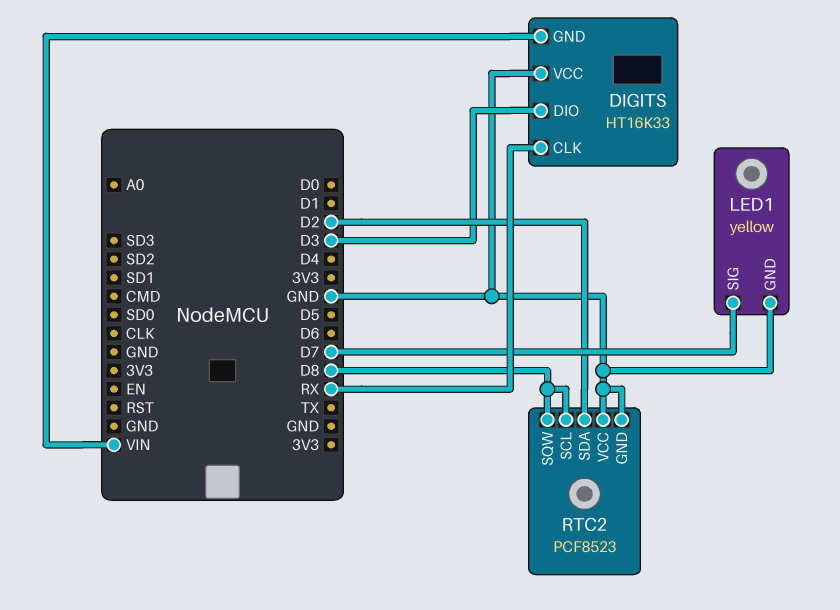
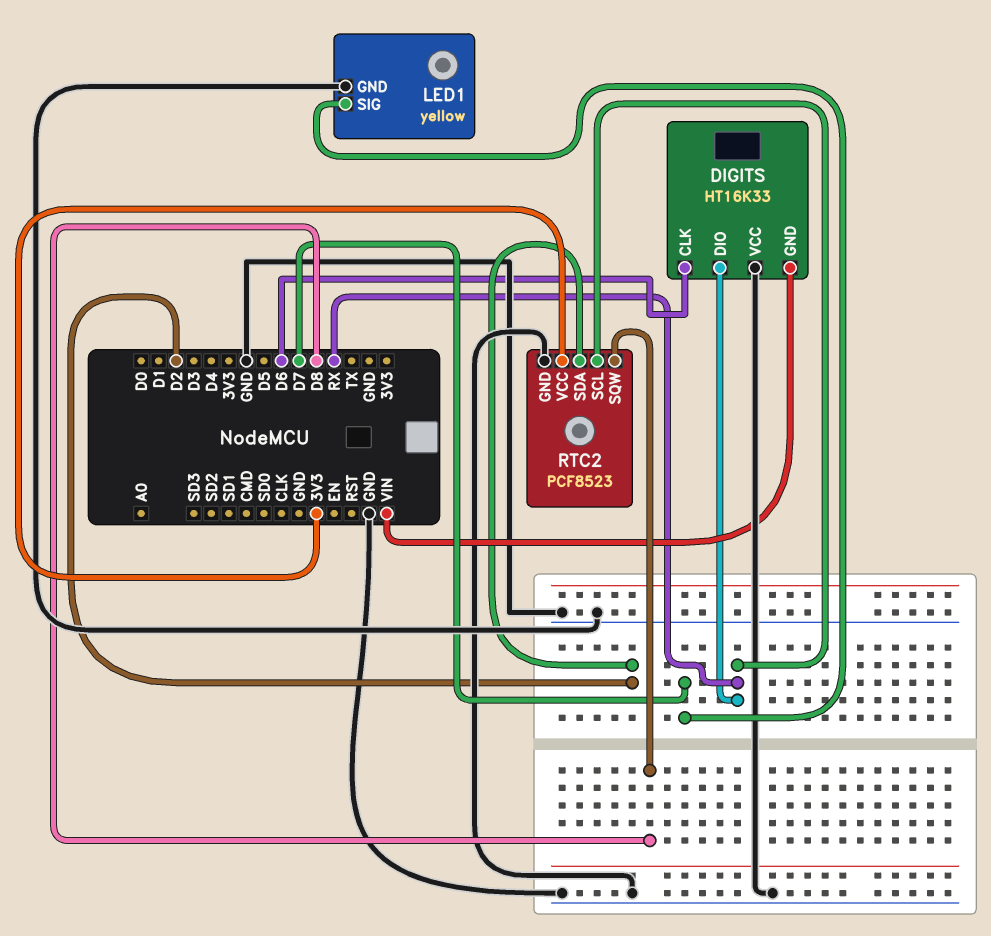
DIGITS pin CLK: RX -> D6
DIGITS pin DIO: D3 -> RX
RTC2 pin SCL: D8 -> RX
RTC2 pin VCC: GND -> 3V3

